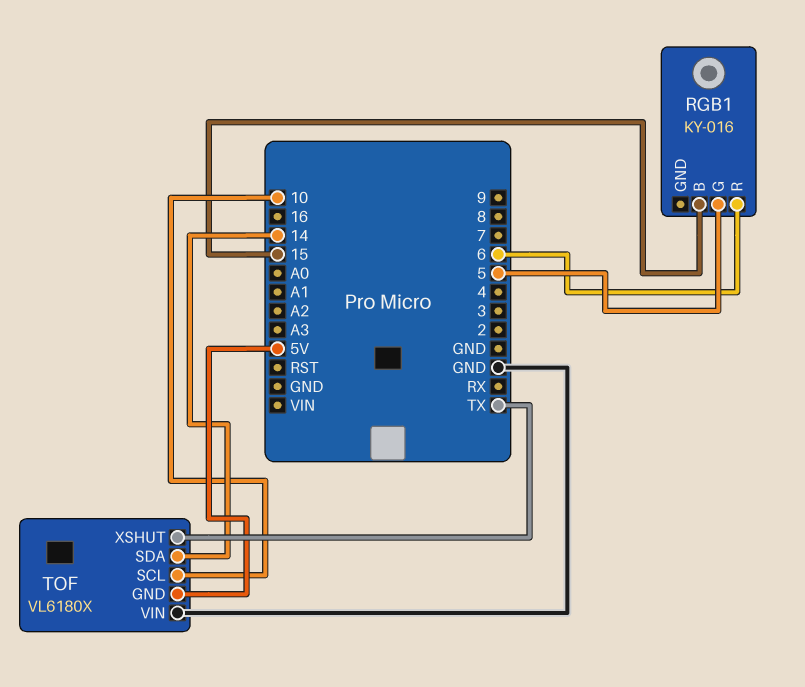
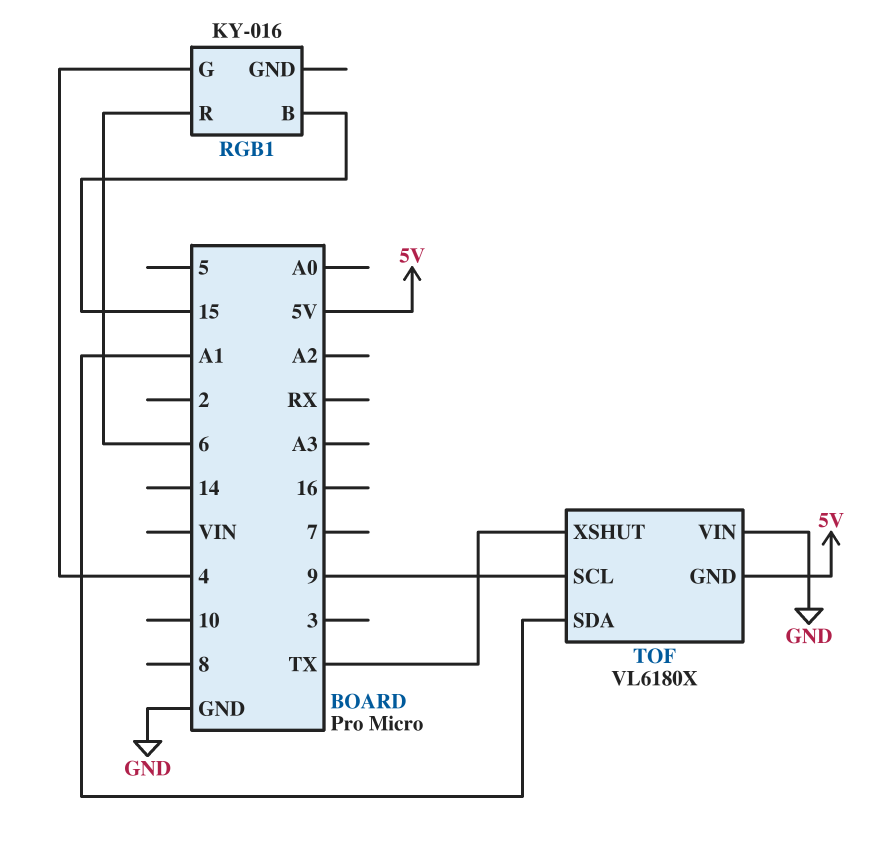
RGB1 pin G: 5 -> 4
TOF pin SCL: 10 -> 9
TOF pin SDA: 14 -> A1

